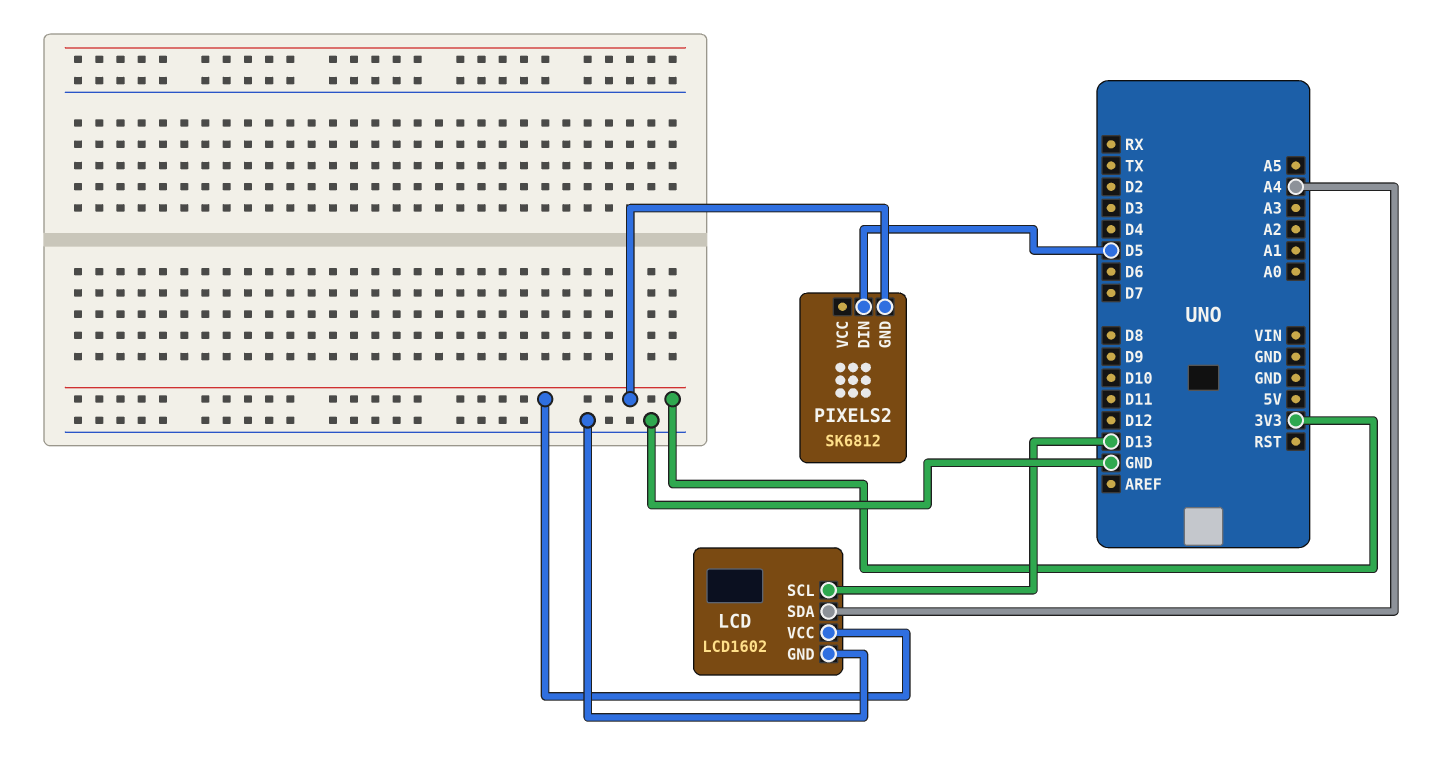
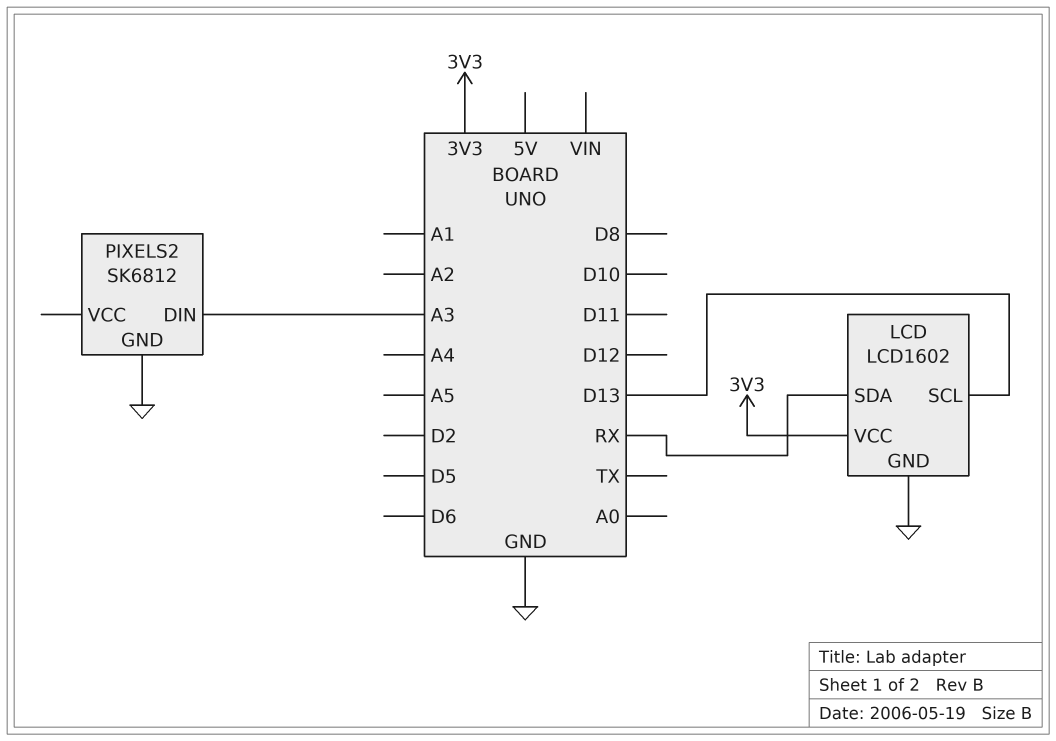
LCD pin SDA: A4 -> RX
PIXELS2 pin DIN: D5 -> A3
PIXELS2 pin GND: 3V3 -> GND

